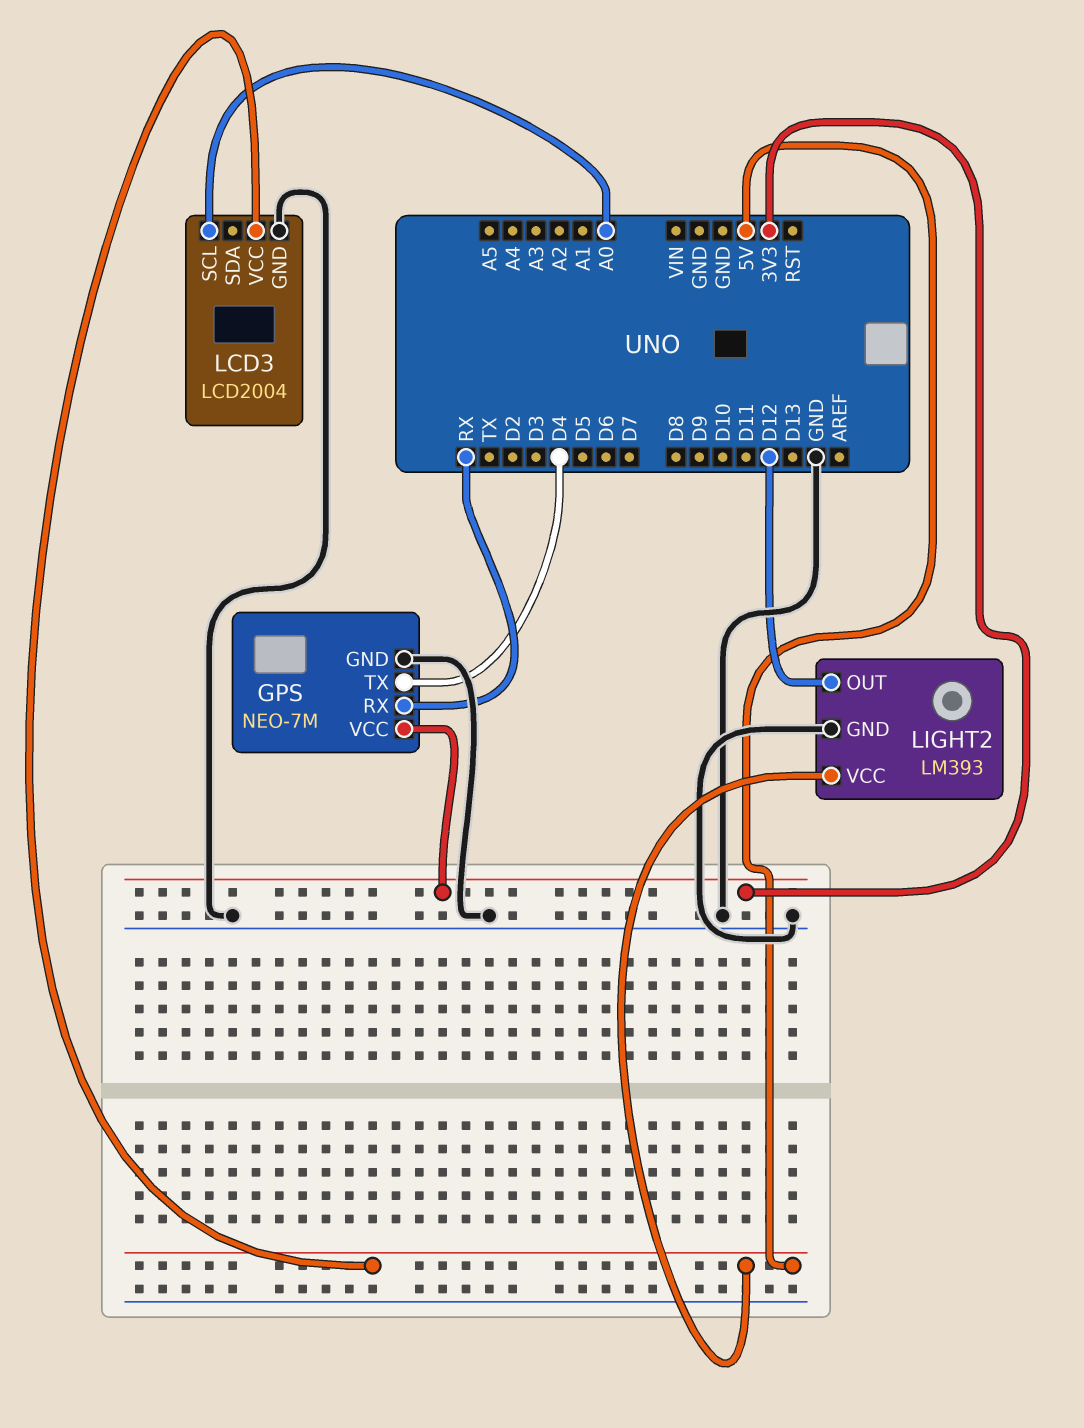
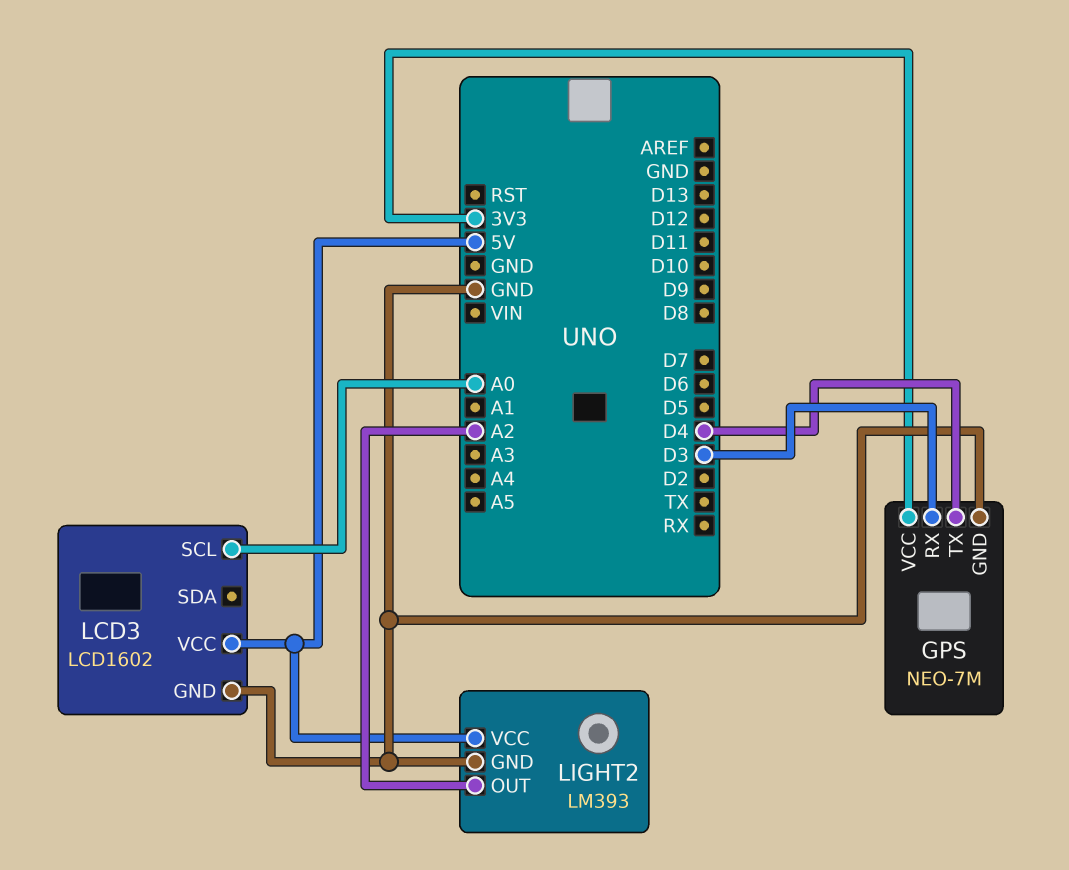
GPS pin RX: RX -> D3
LCD3: LCD2004 -> LCD1602
LIGHT2 pin OUT: D12 -> A2

